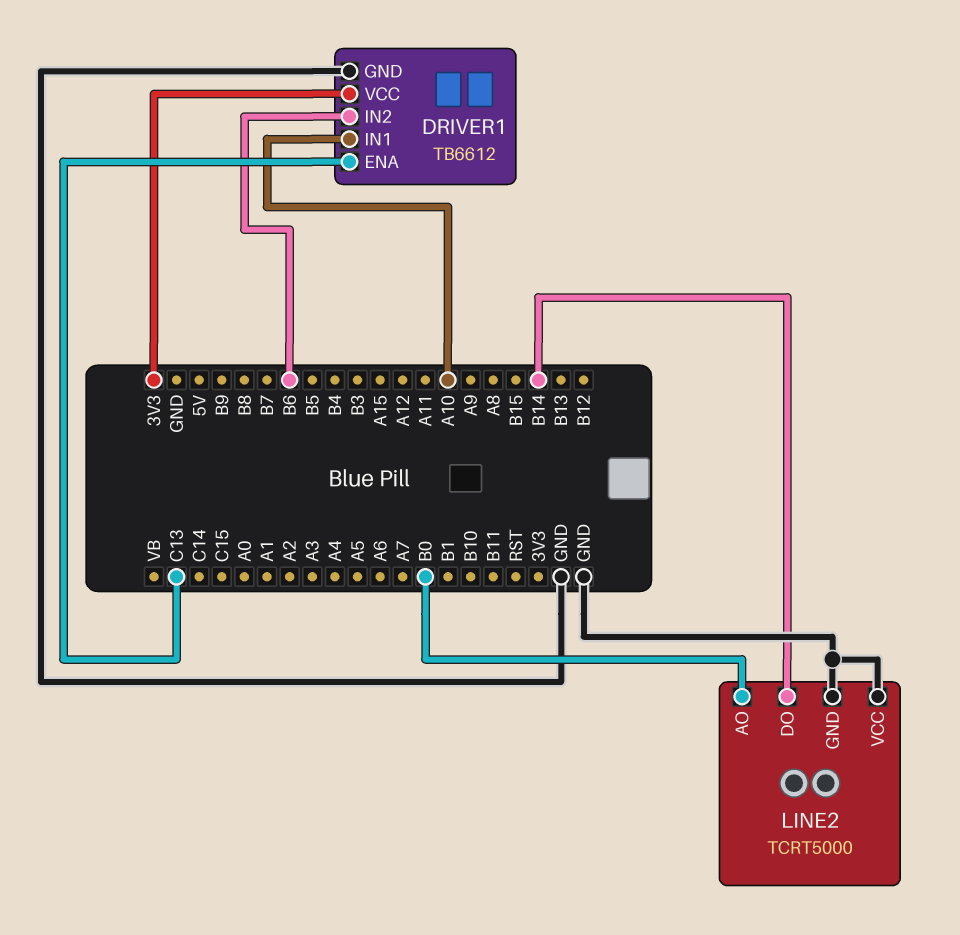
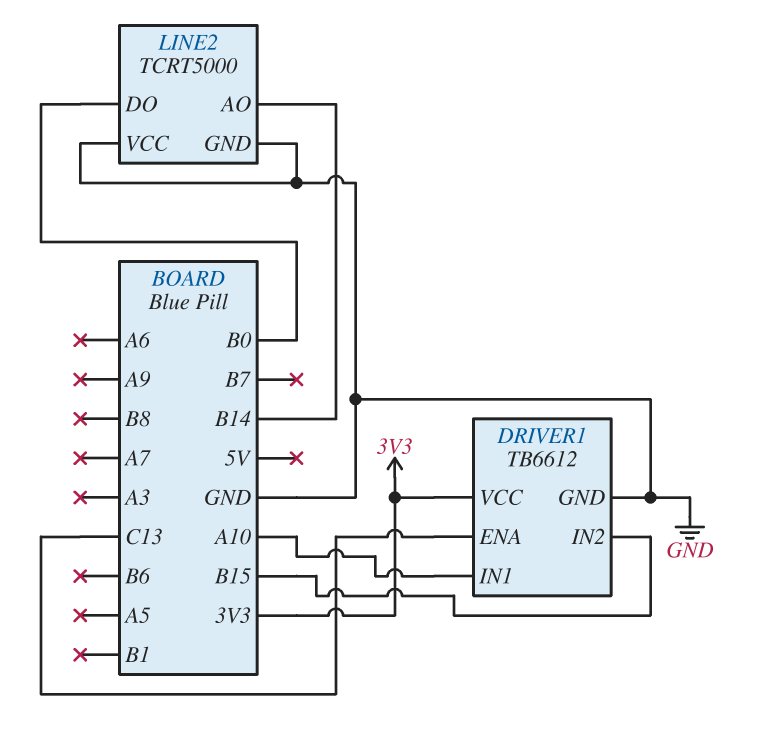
DRIVER1 pin IN2: B6 -> B15
LINE2 pin AO: B0 -> B14
LINE2 pin DO: B14 -> B0

